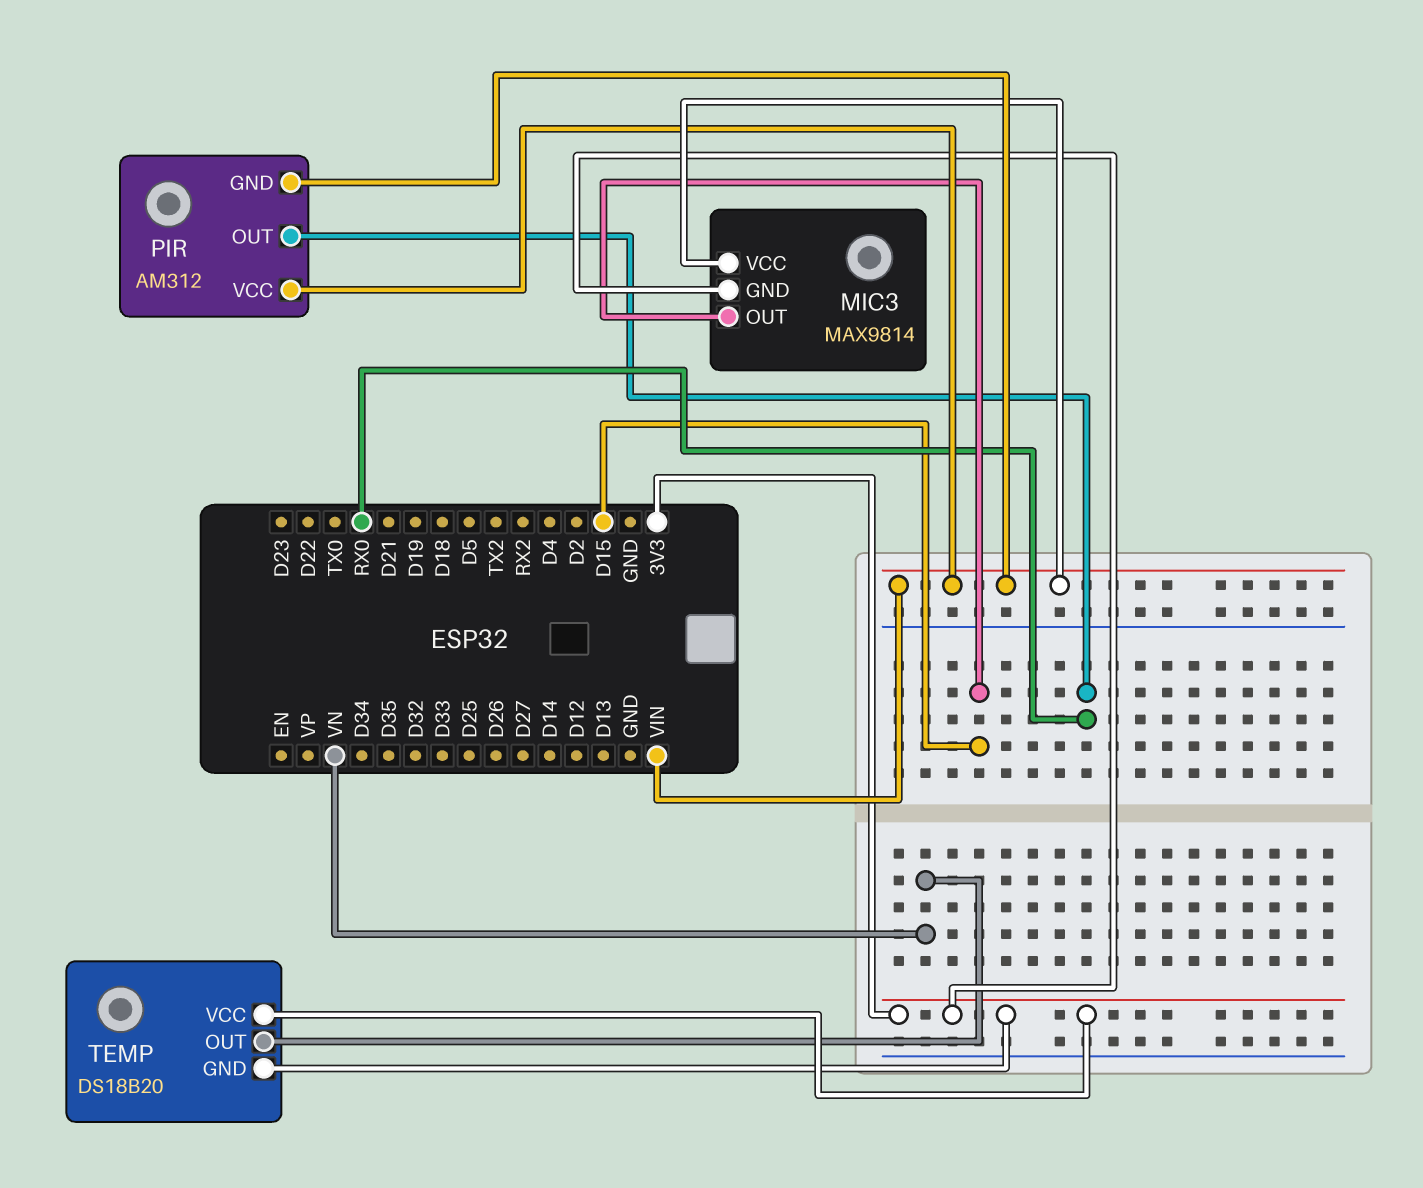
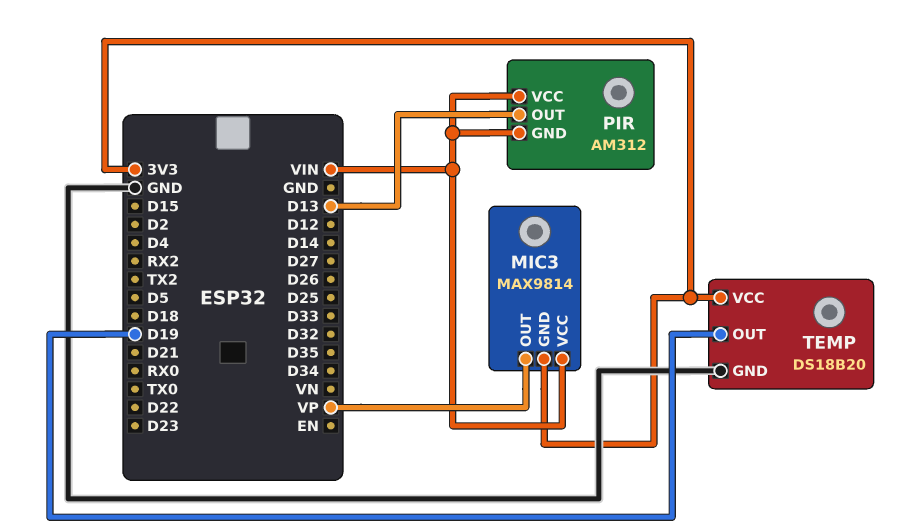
MIC3 pin OUT: D15 -> VP
PIR pin OUT: RX0 -> D13
TEMP pin GND: 3V3 -> GND
TEMP pin OUT: VN -> D19

